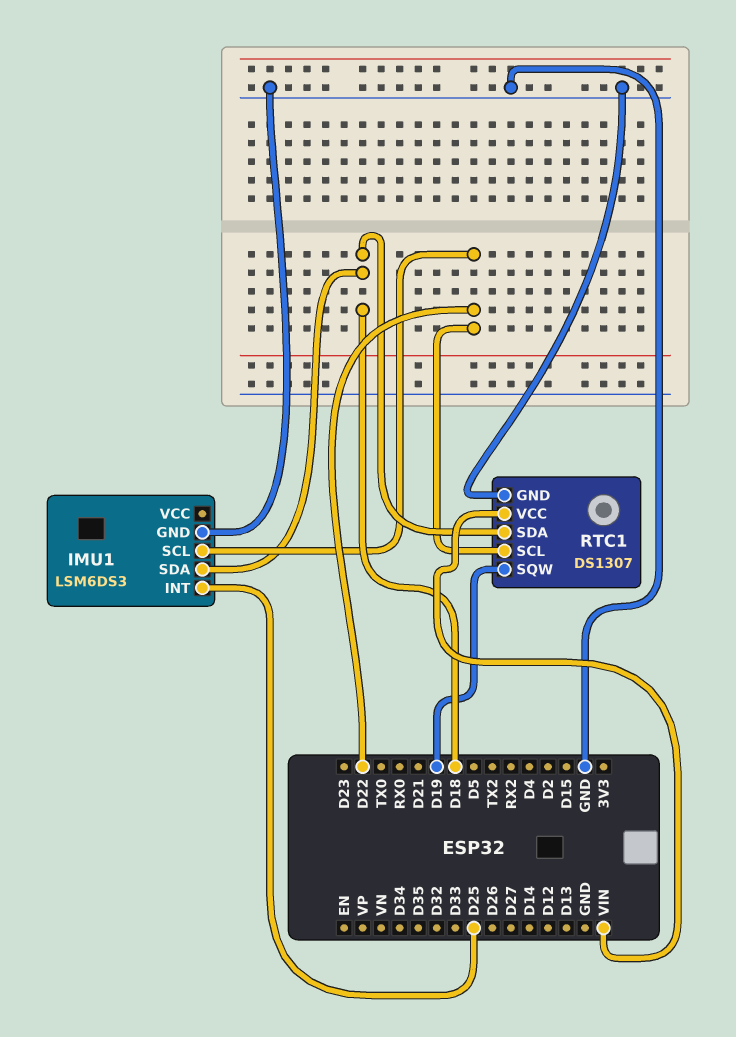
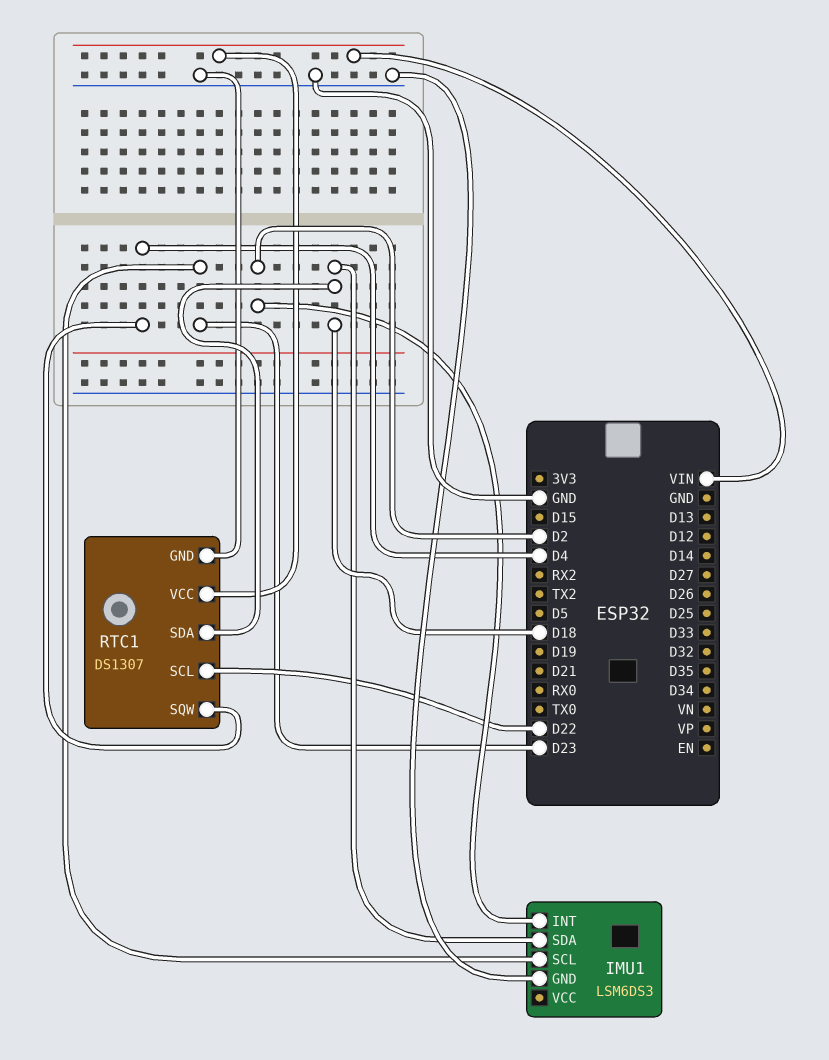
IMU1 pin INT: D25 -> D2
IMU1 pin SCL: D22 -> D23
RTC1 pin SQW: D19 -> D4

